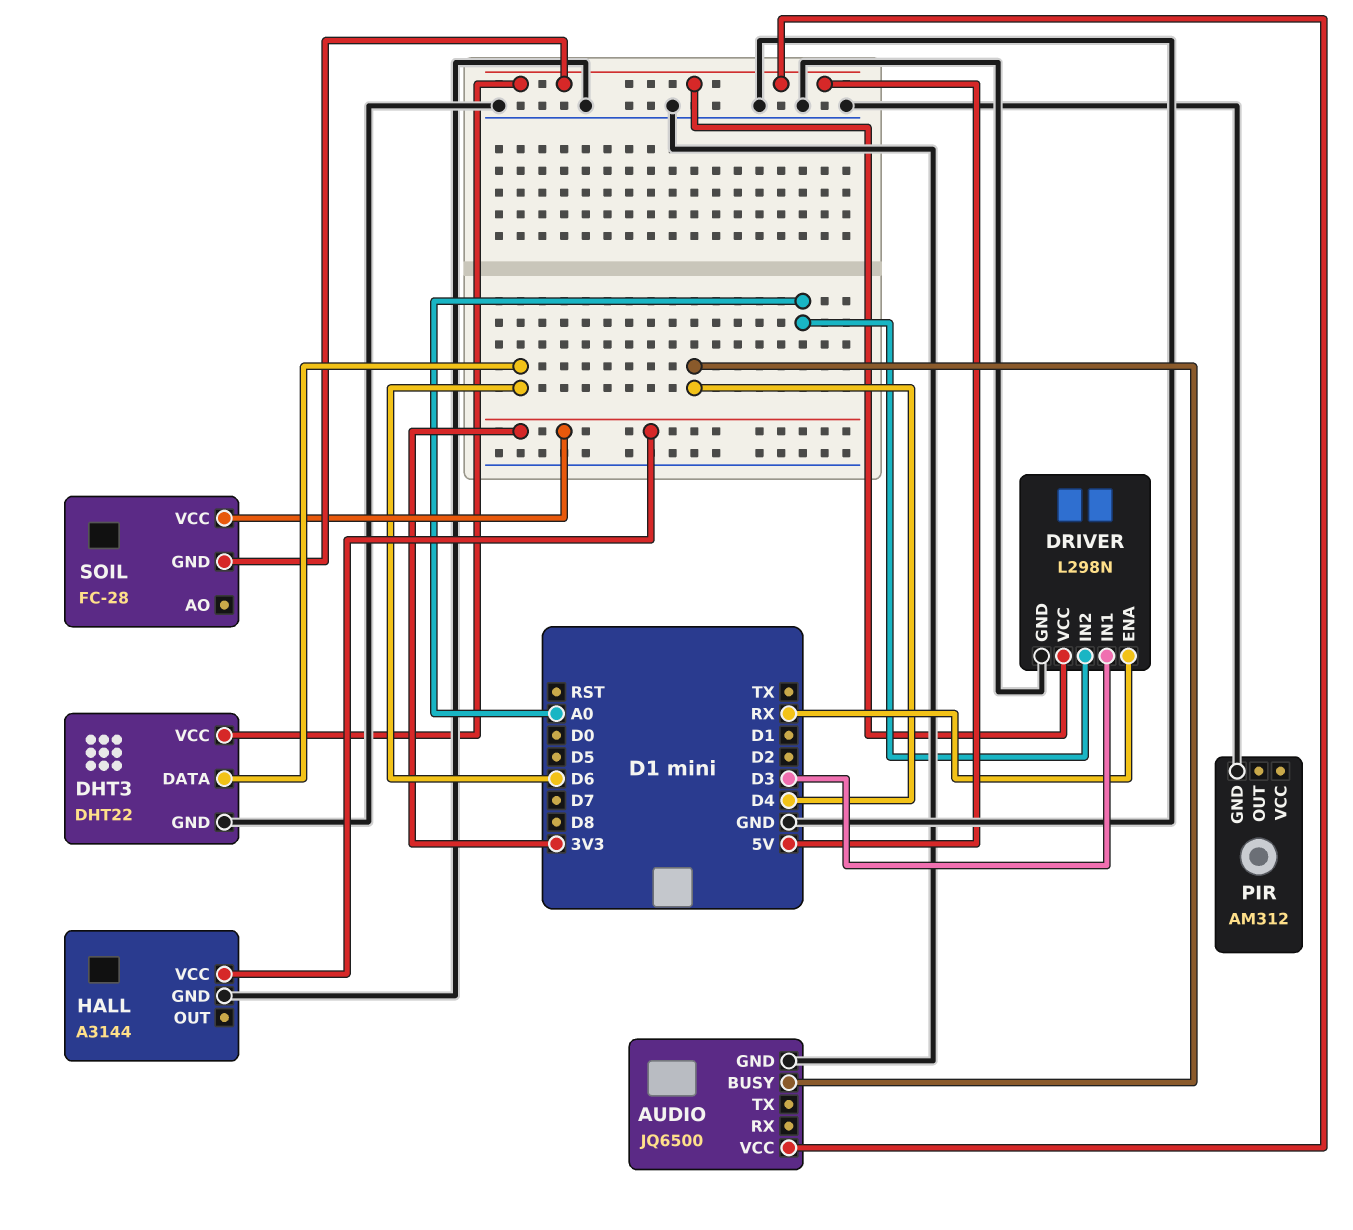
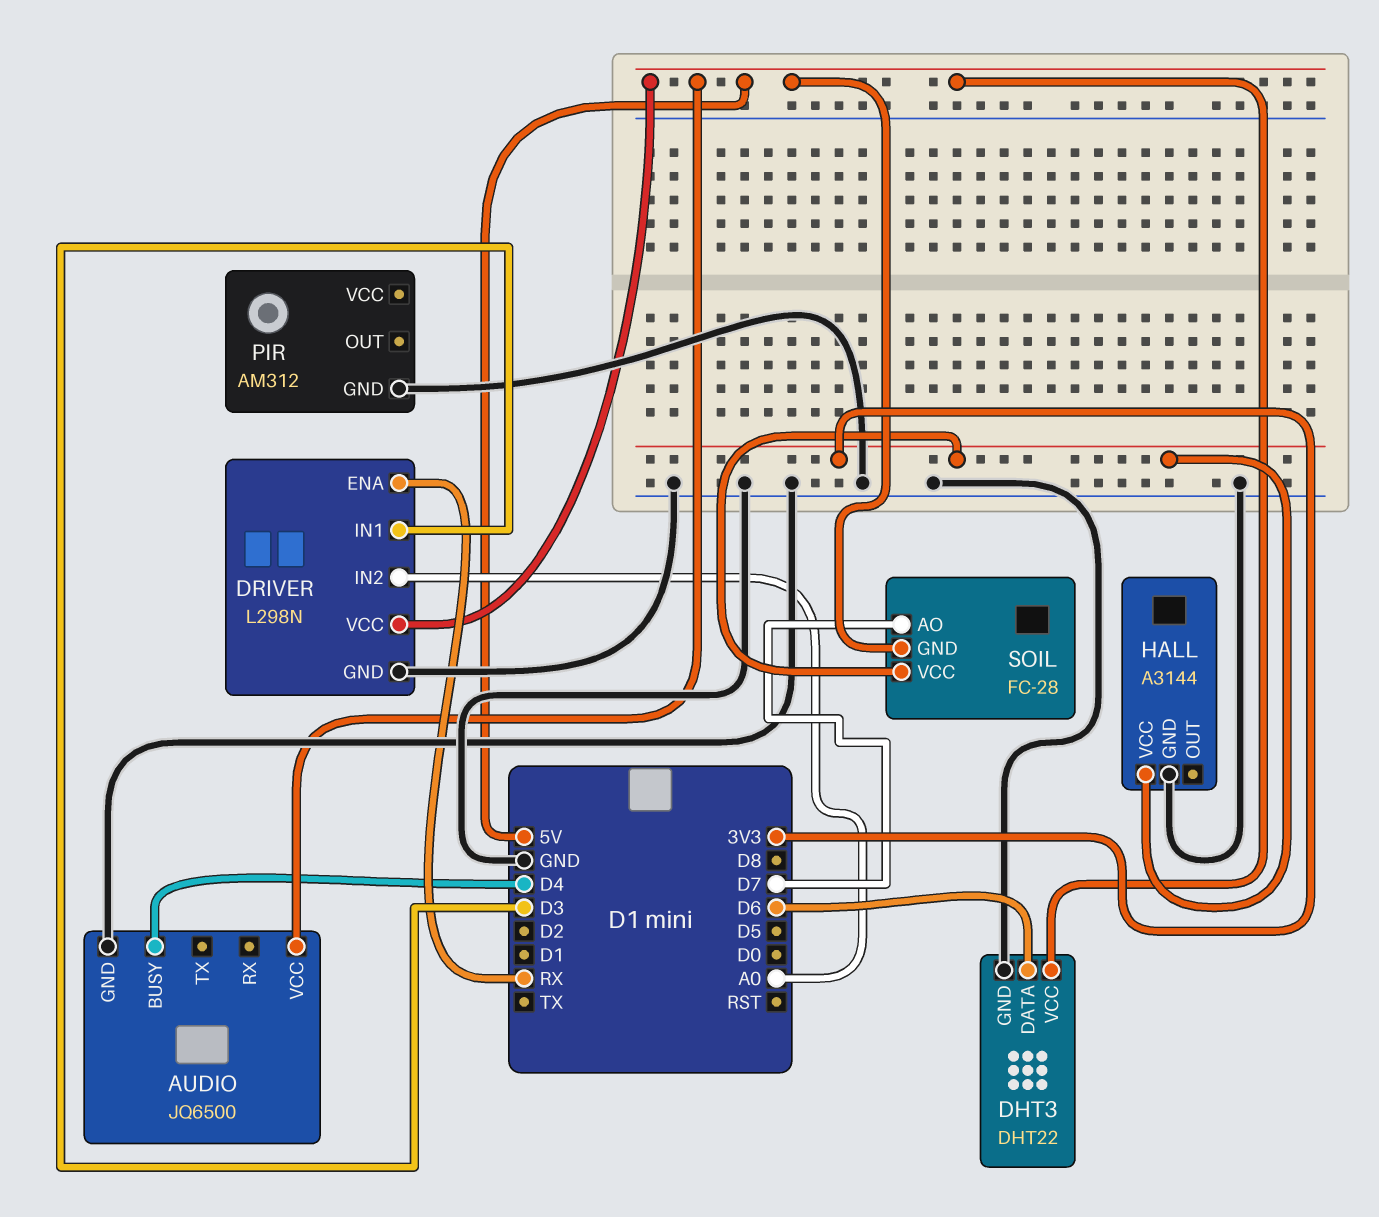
SOIL pin AO: none -> D7

